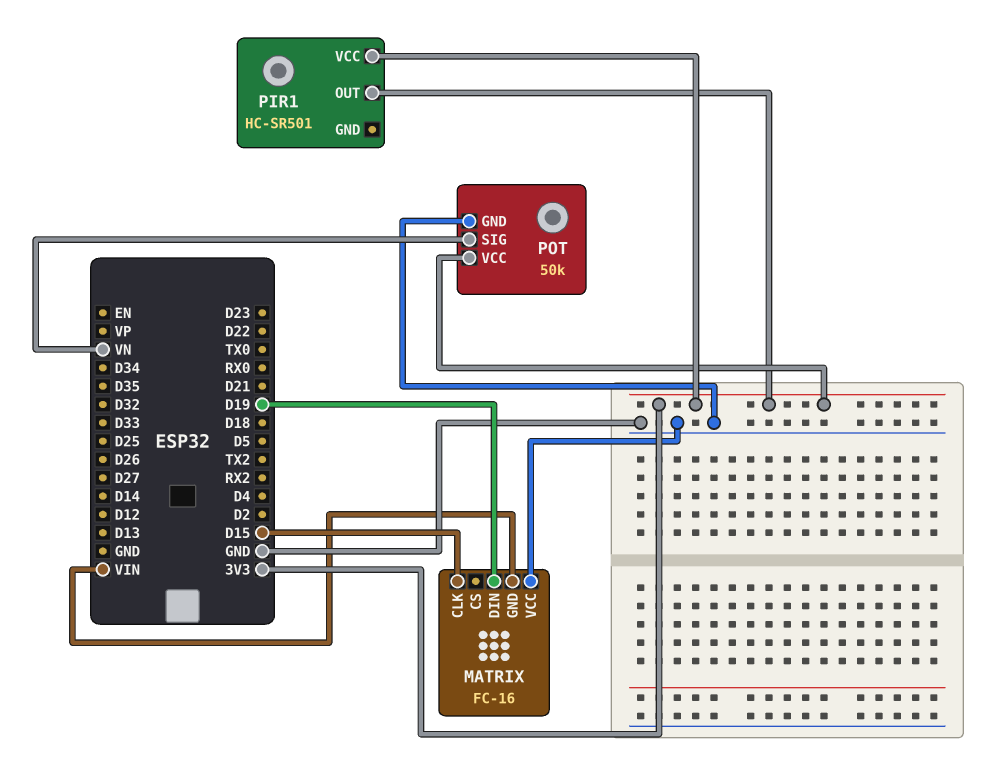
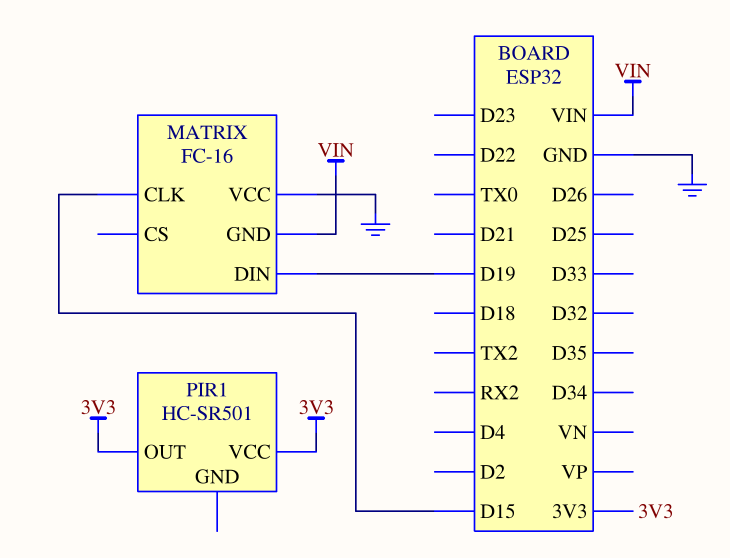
POT: 50k -> none
POT pin GND: GND -> none
POT pin SIG: VN -> none
POT pin VCC: 3V3 -> none

